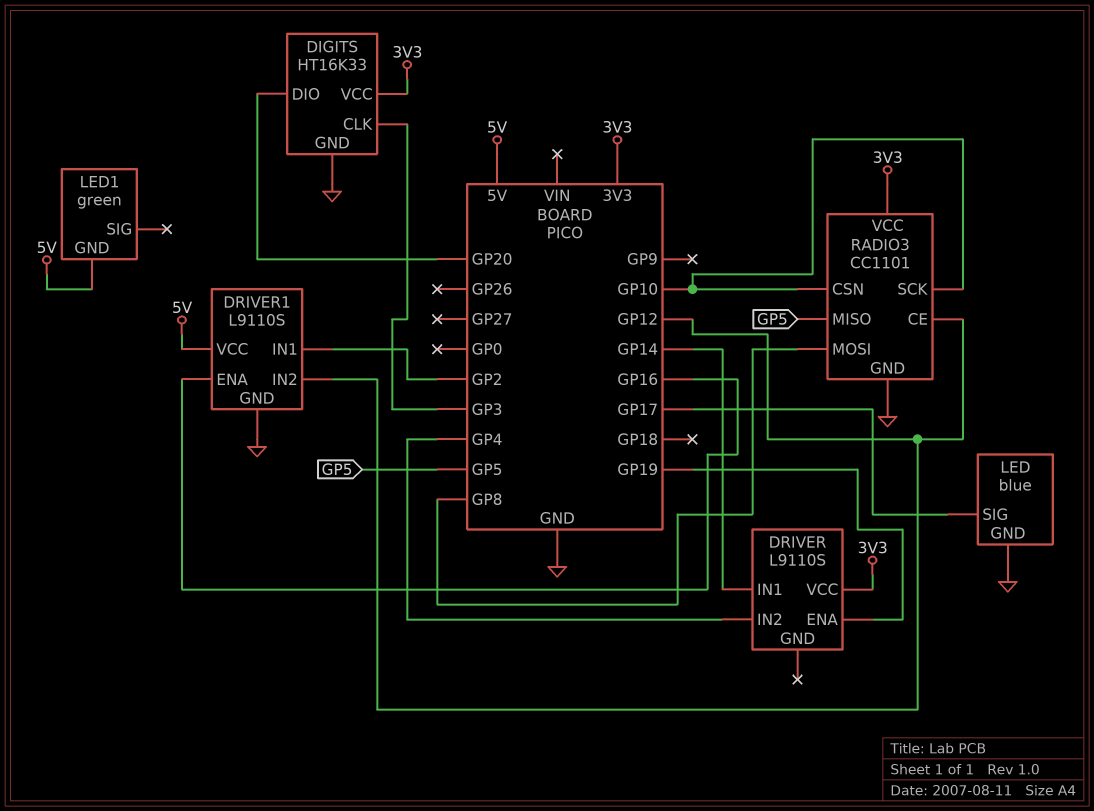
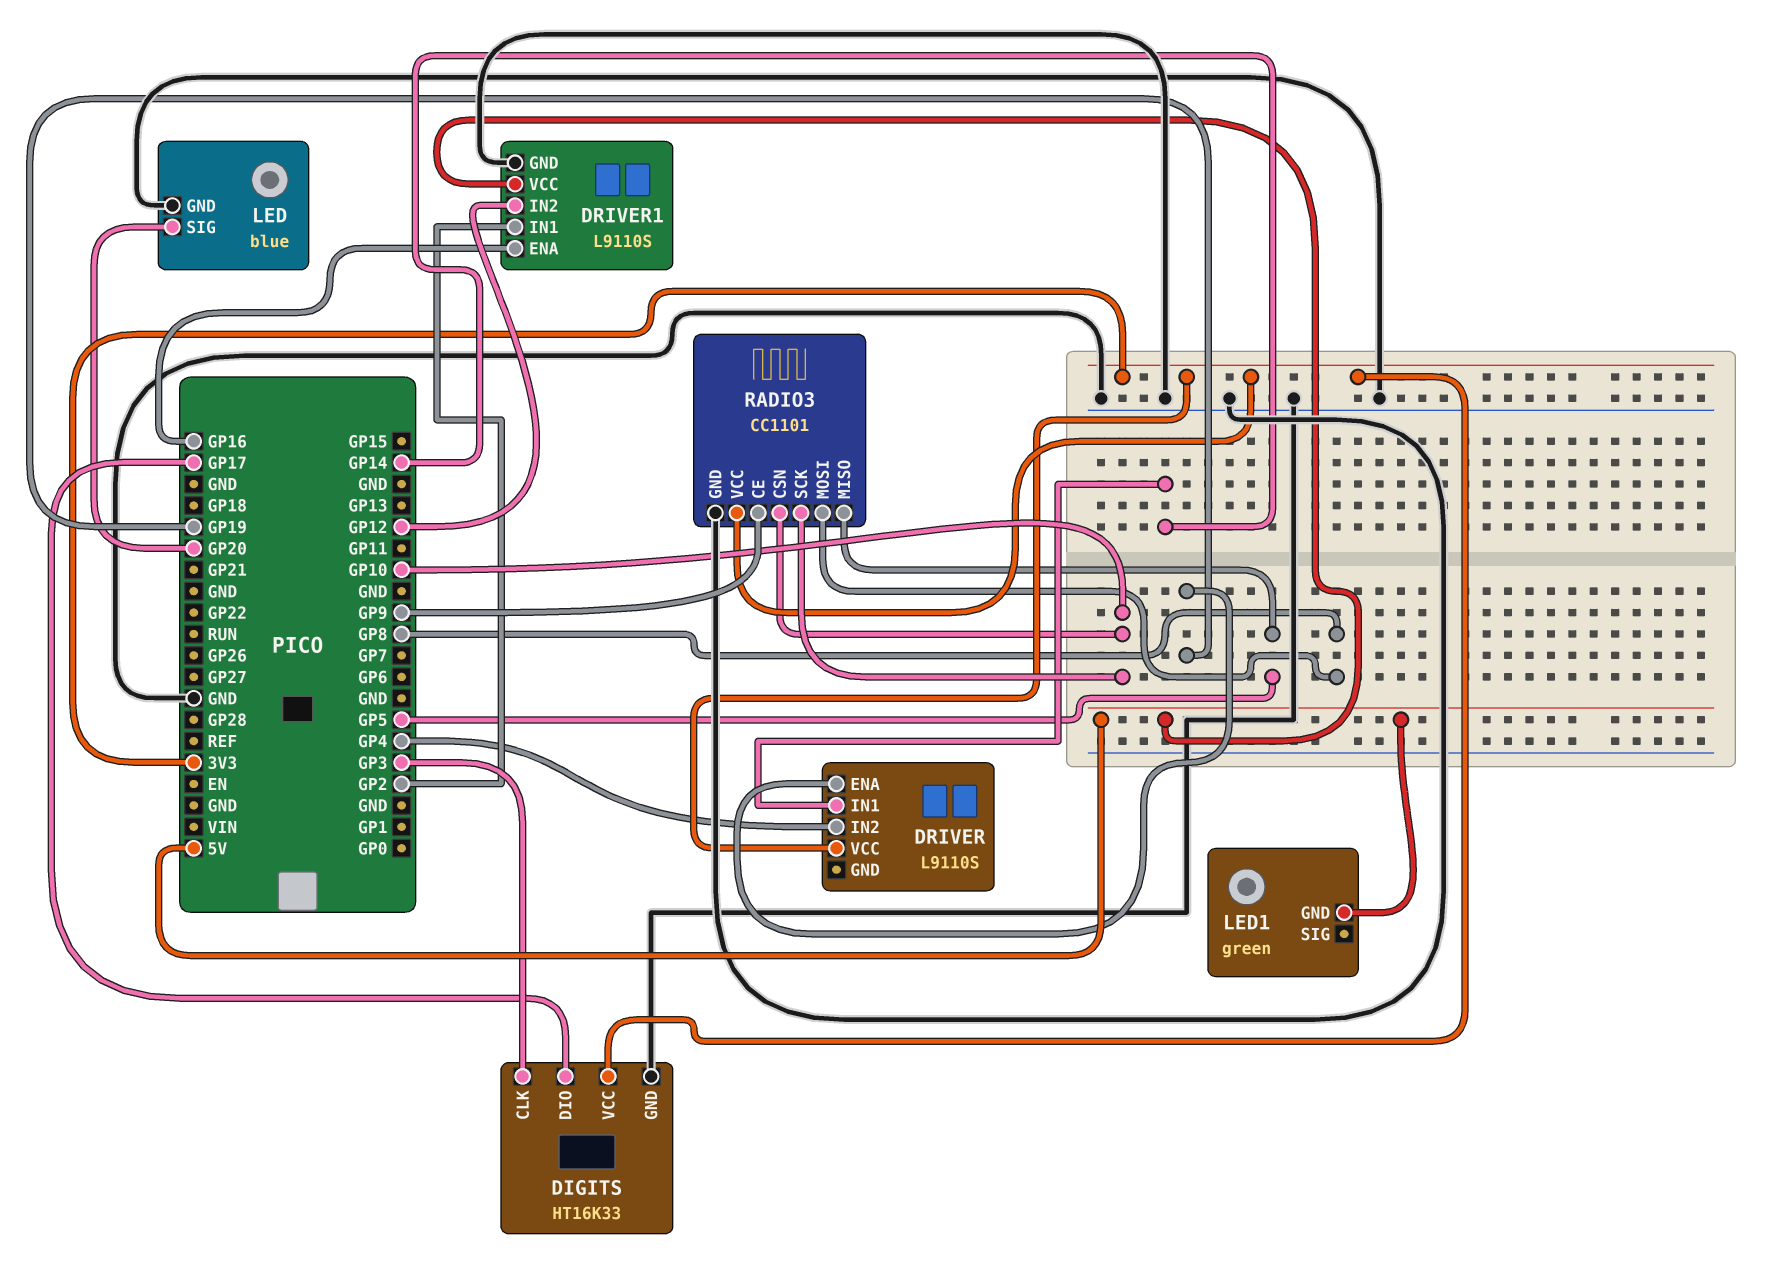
DIGITS pin DIO: GP20 -> GP17
LED pin SIG: GP17 -> GP20
RADIO3 pin CE: GP12 -> GP9

